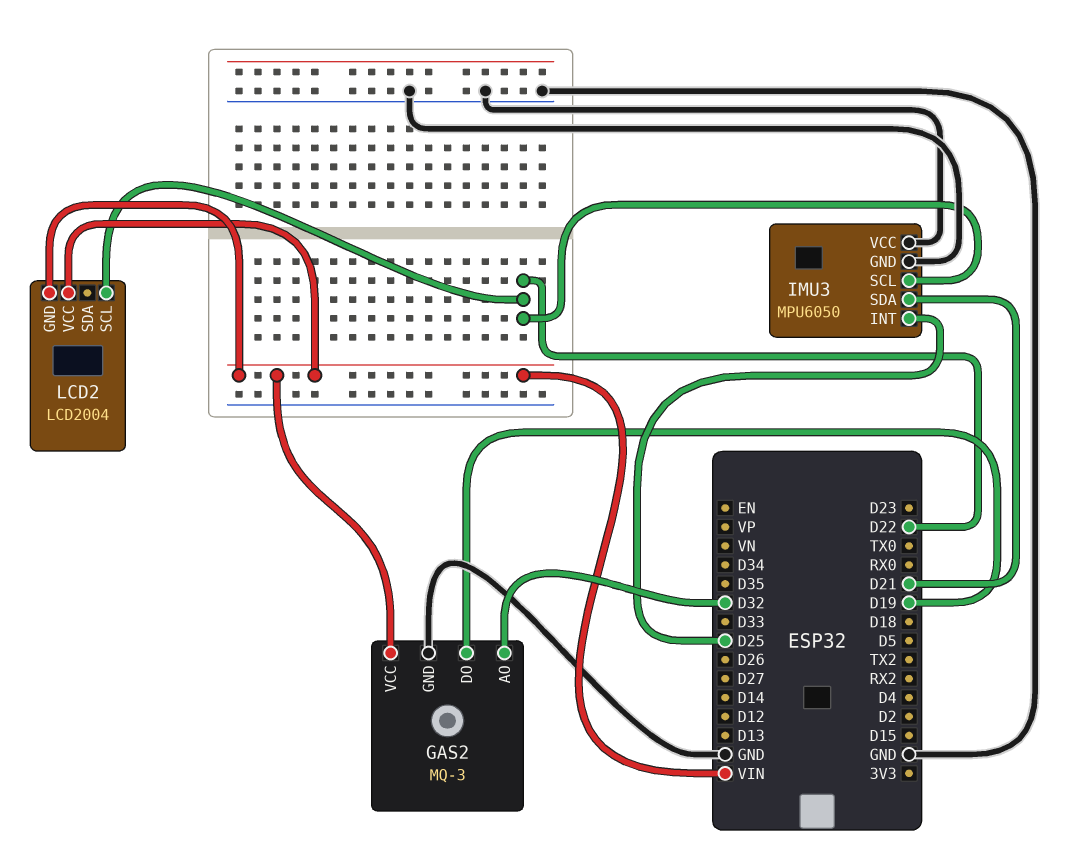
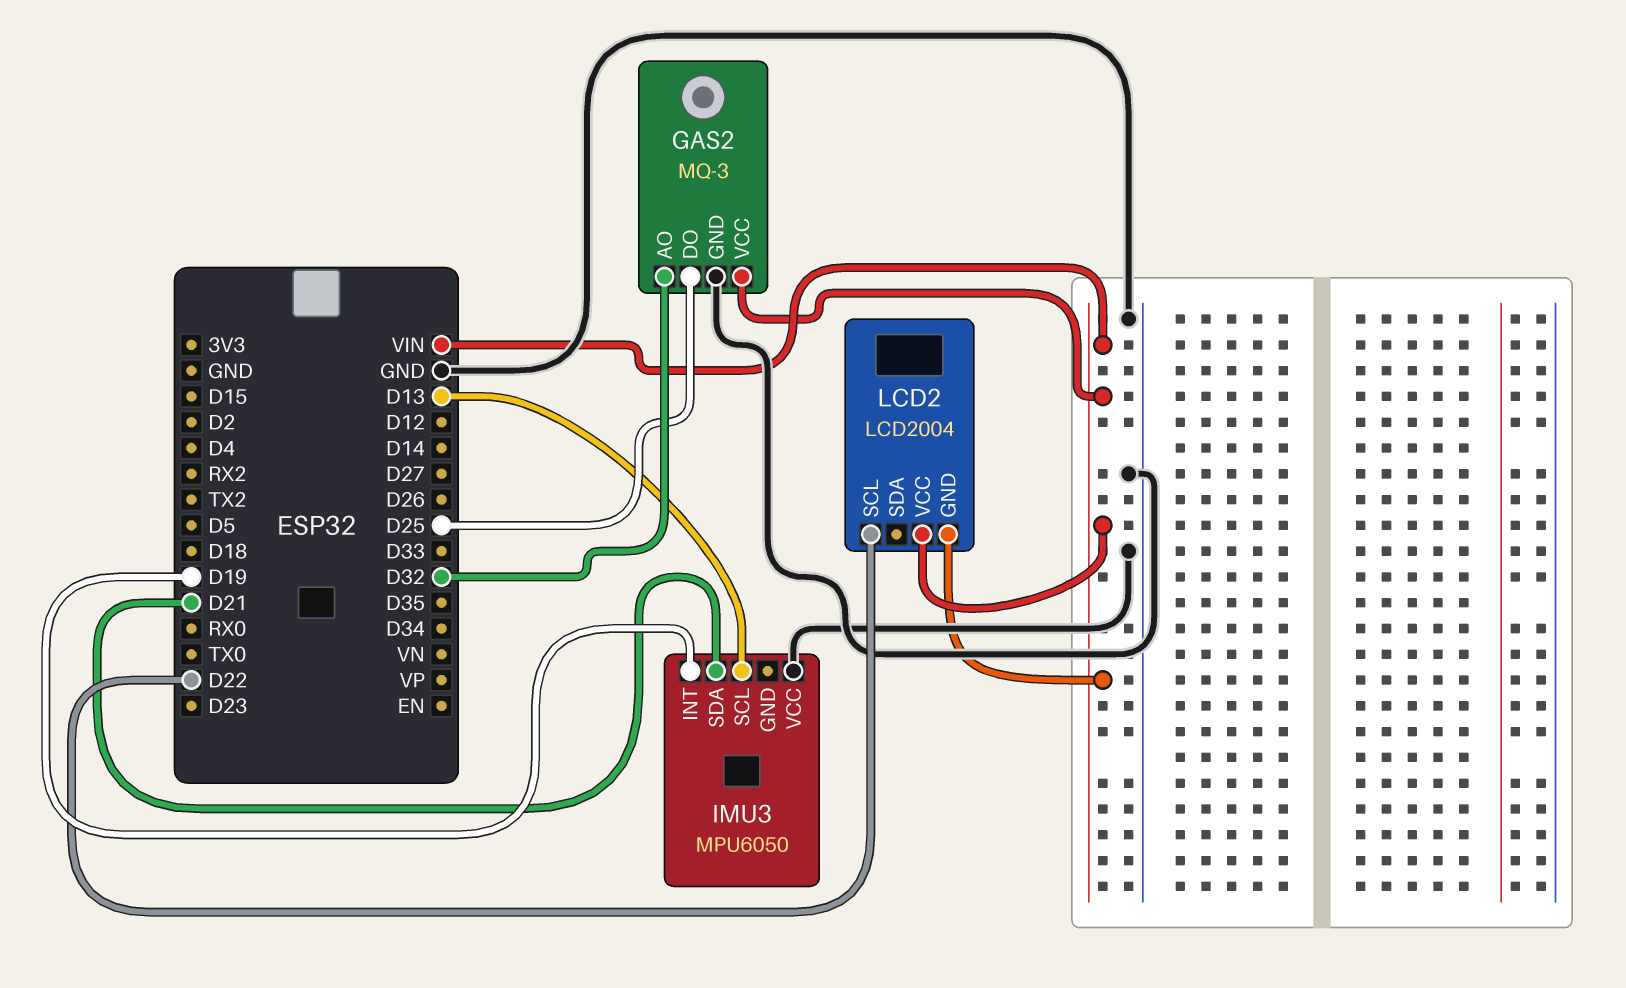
GAS2 pin DO: D19 -> D25
IMU3 pin GND: GND -> none
IMU3 pin INT: D25 -> D19
IMU3 pin SCL: D22 -> D13

